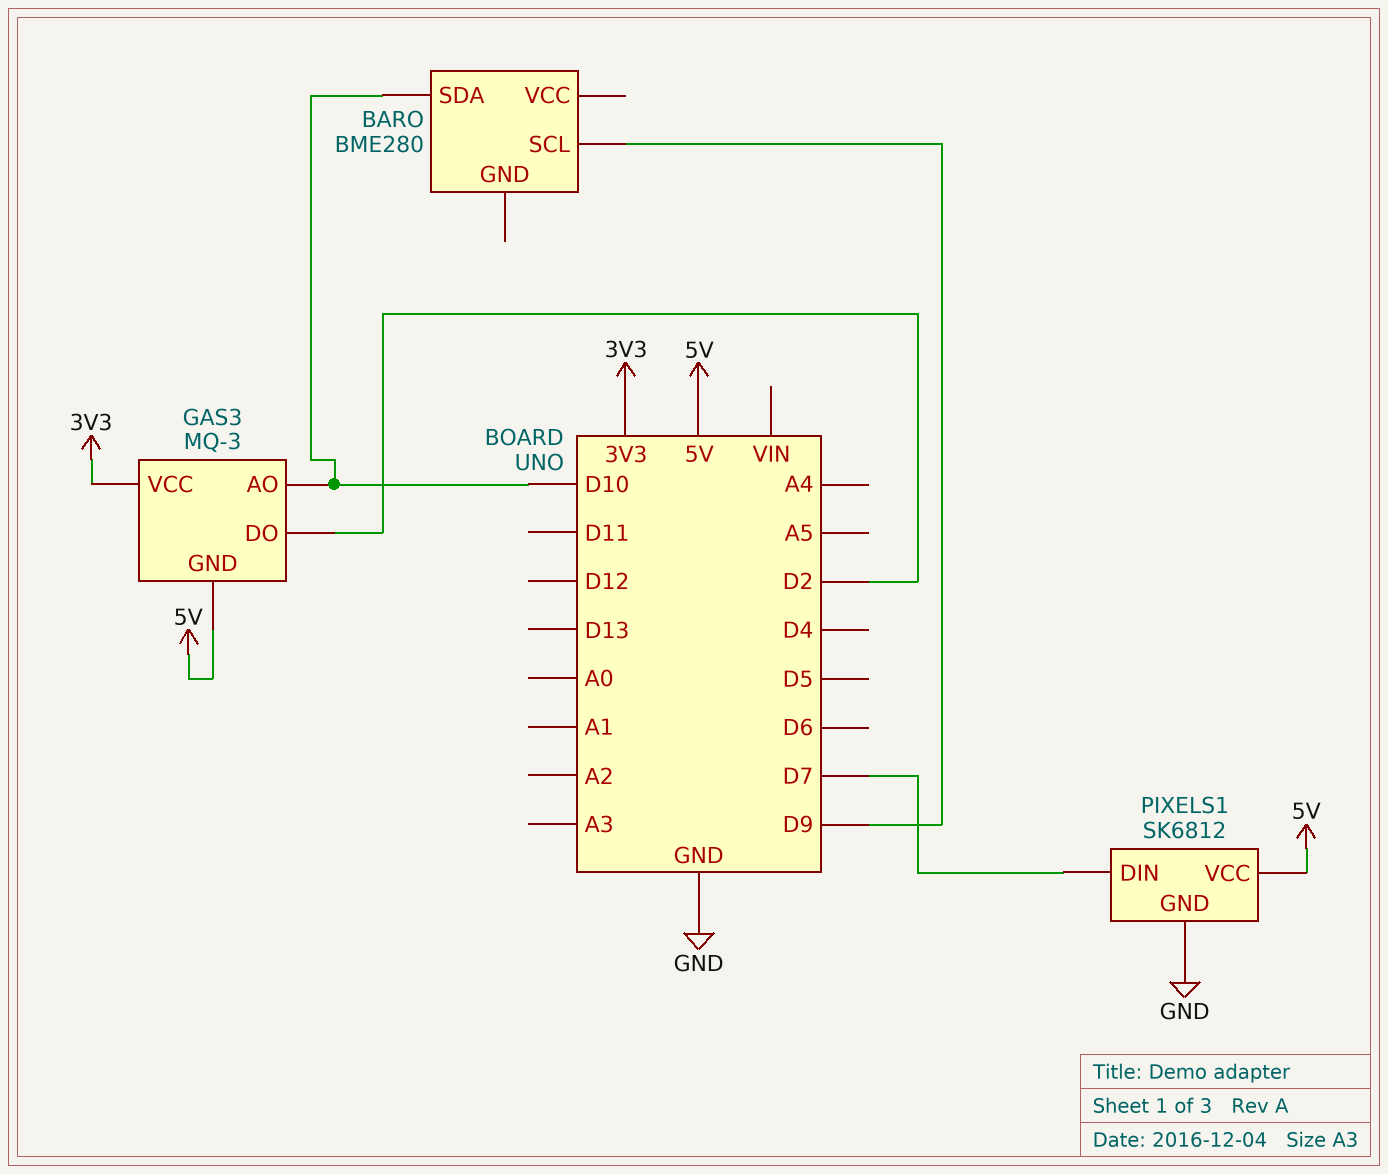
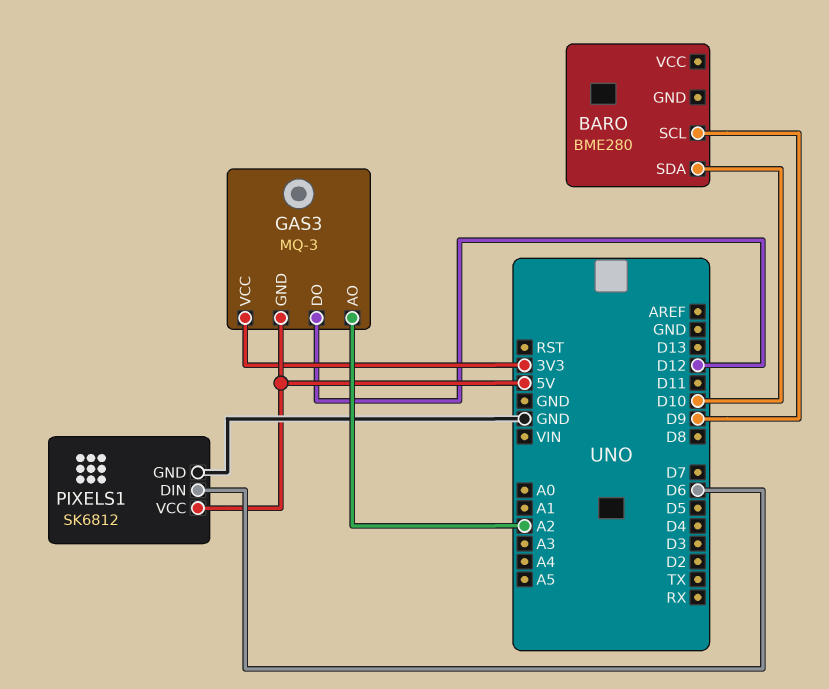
GAS3 pin AO: D10 -> A2
GAS3 pin DO: D2 -> D12
PIXELS1 pin DIN: D7 -> D6

